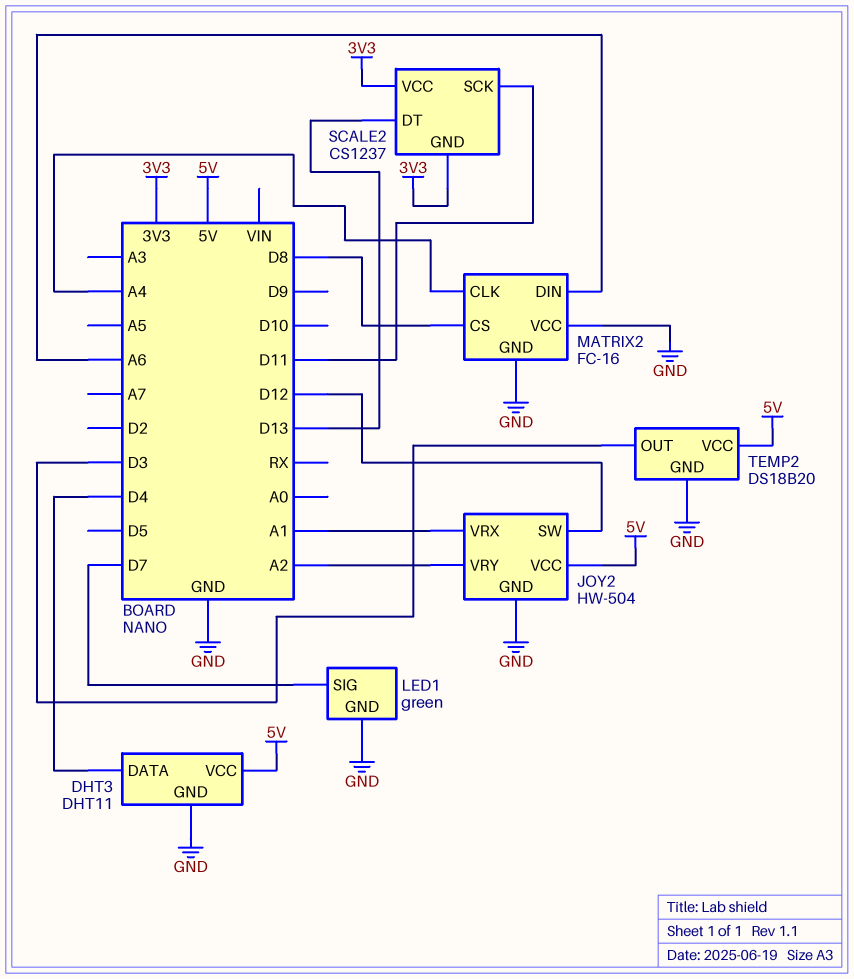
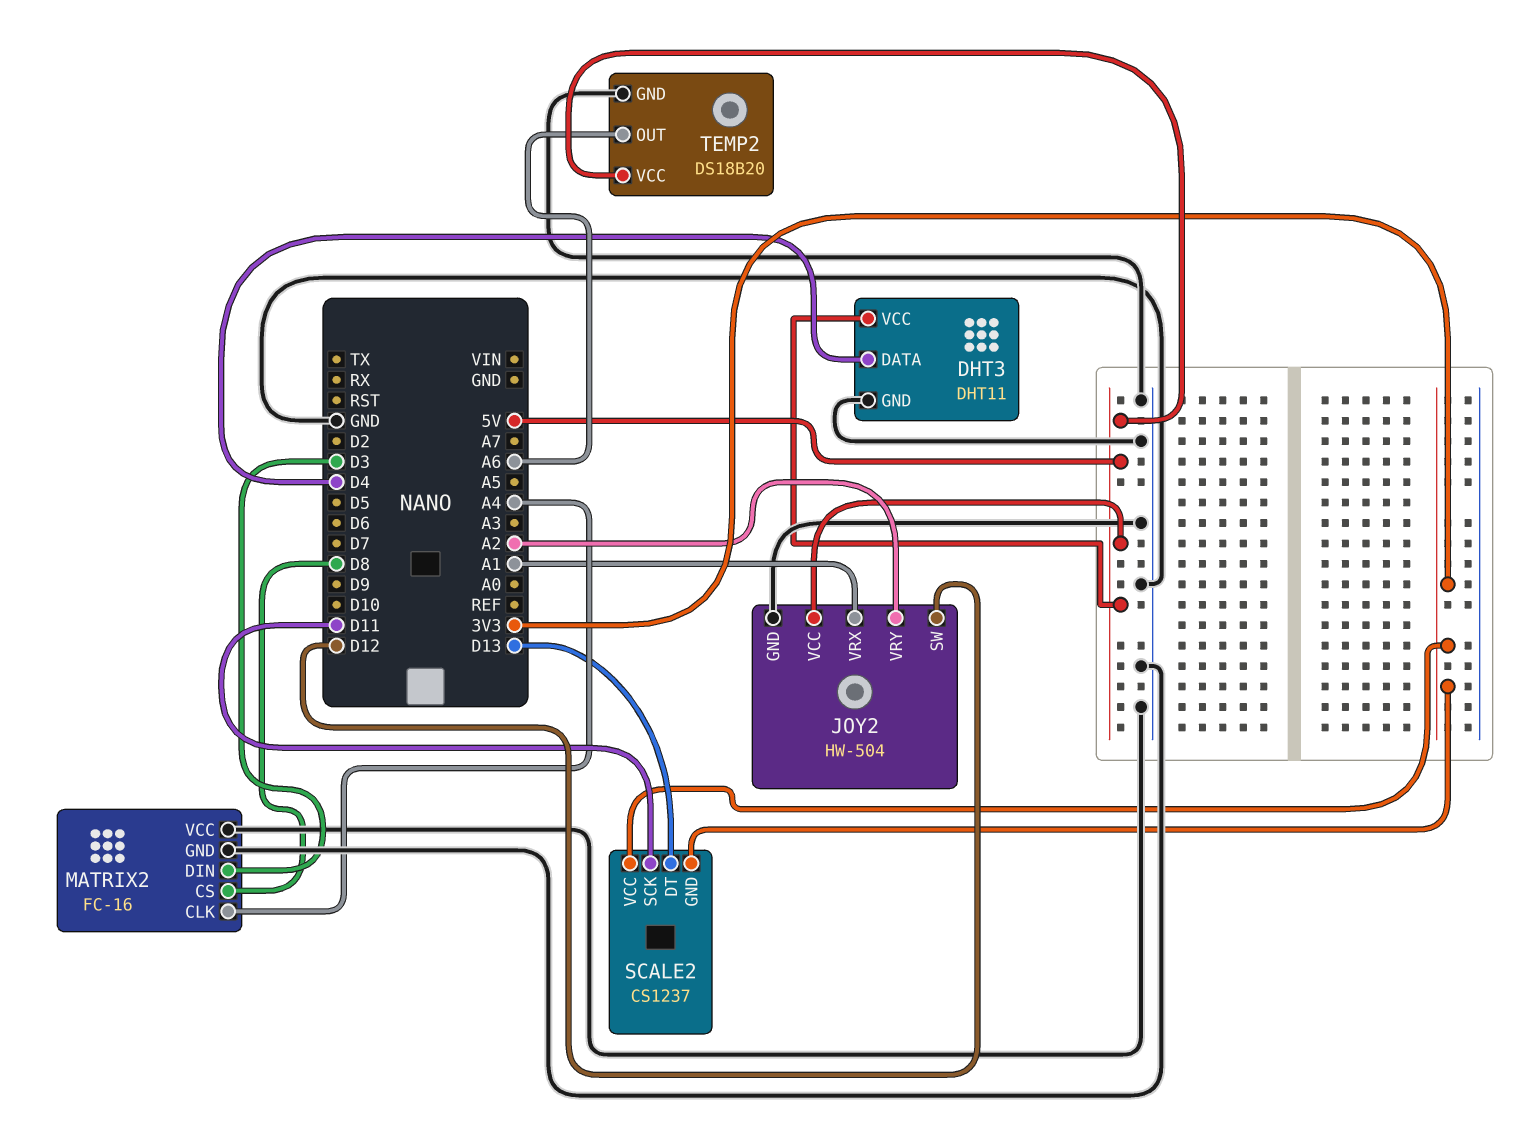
LED1: green -> none
LED1 pin GND: GND -> none
LED1 pin SIG: D7 -> none
MATRIX2 pin DIN: A6 -> D3
TEMP2 pin OUT: D3 -> A6

